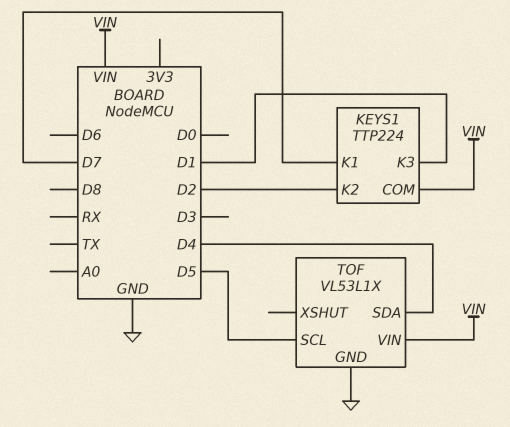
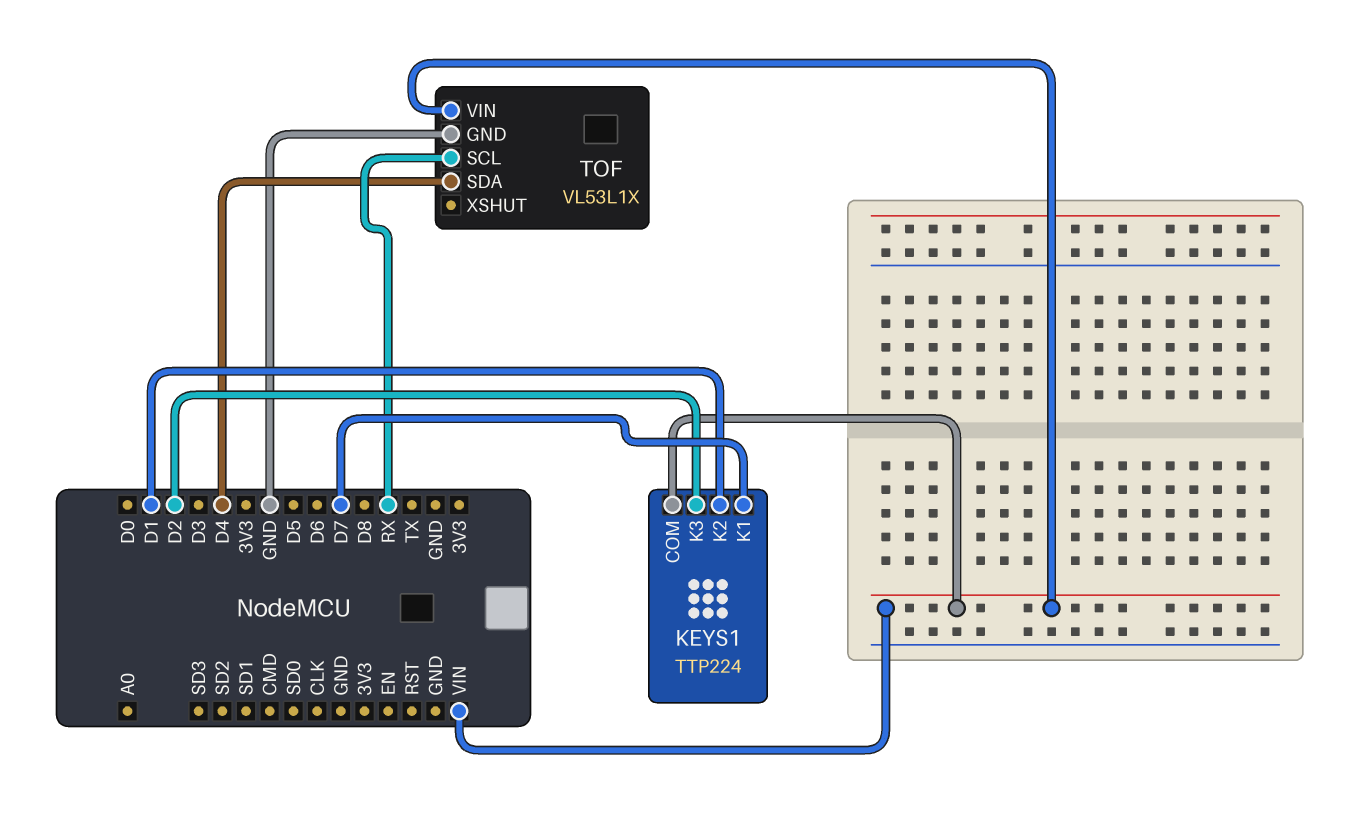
KEYS1 pin K2: D2 -> D1
KEYS1 pin K3: D1 -> D2
TOF pin SCL: D5 -> RX

